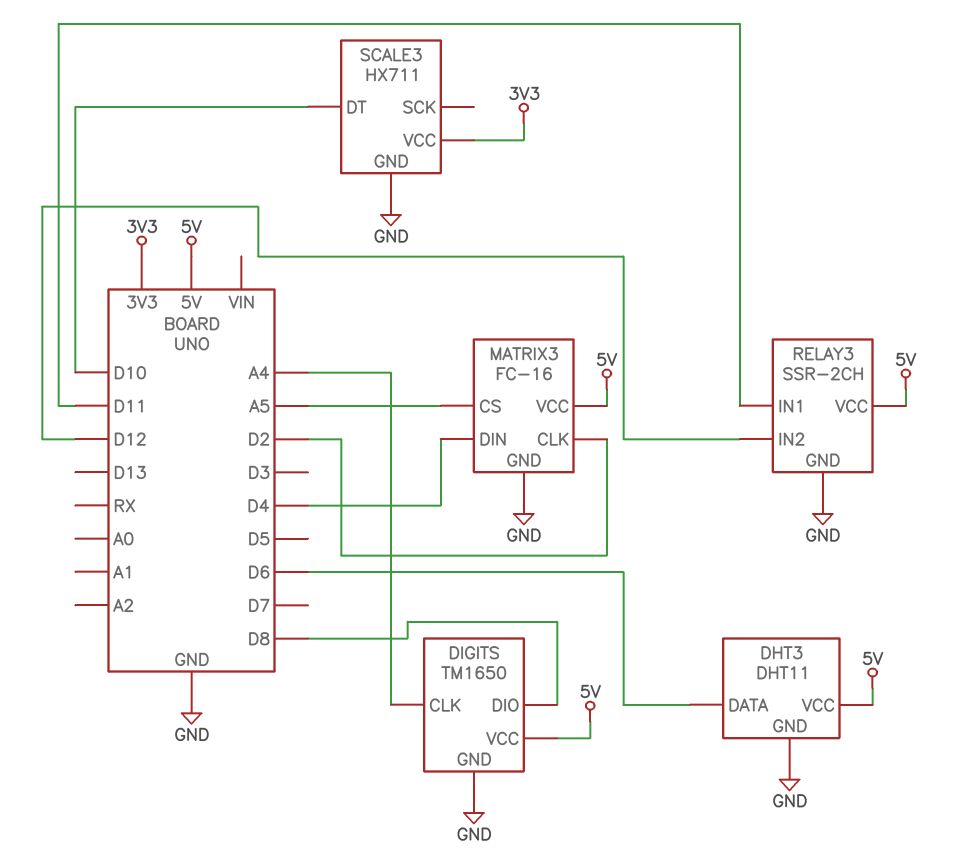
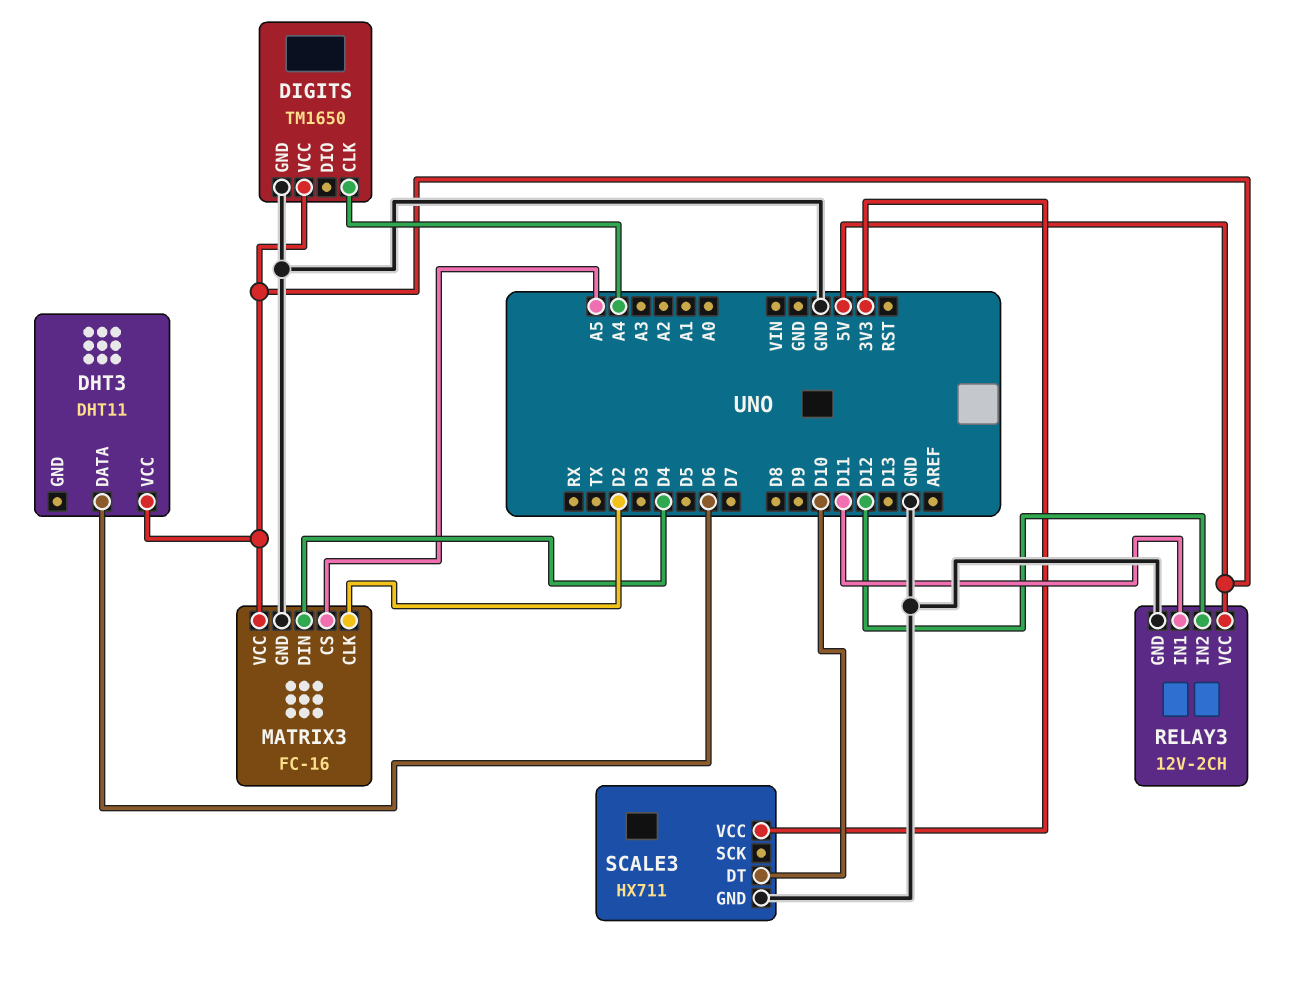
DHT3 pin GND: GND -> none
DIGITS pin DIO: D8 -> none
RELAY3: SSR-2CH -> 12V-2CH

